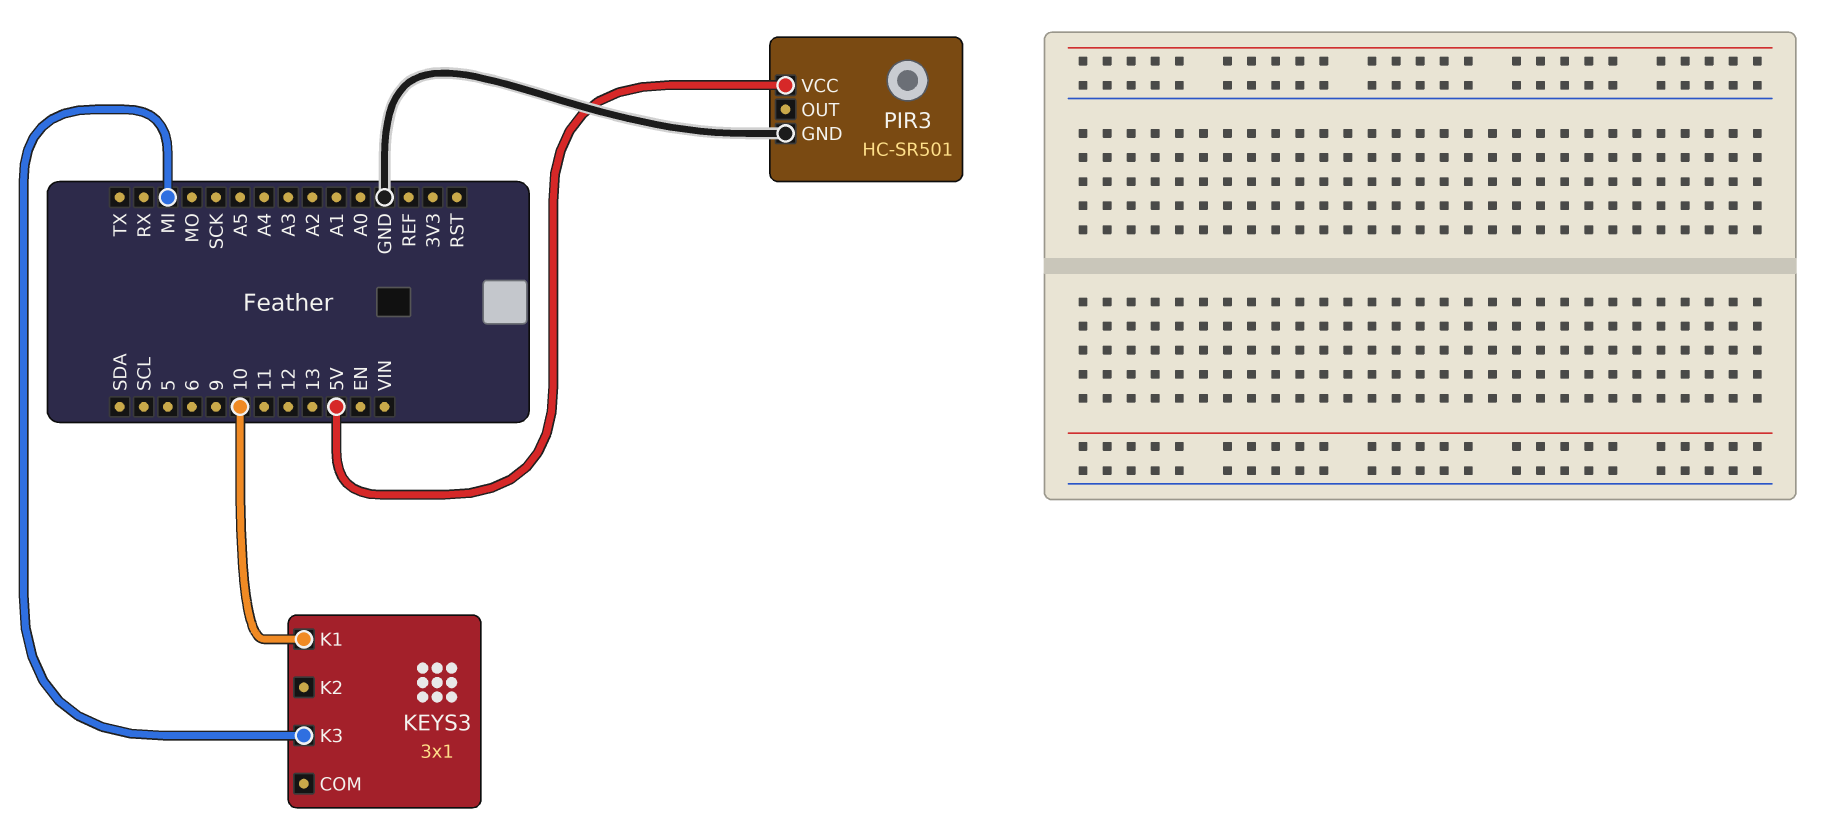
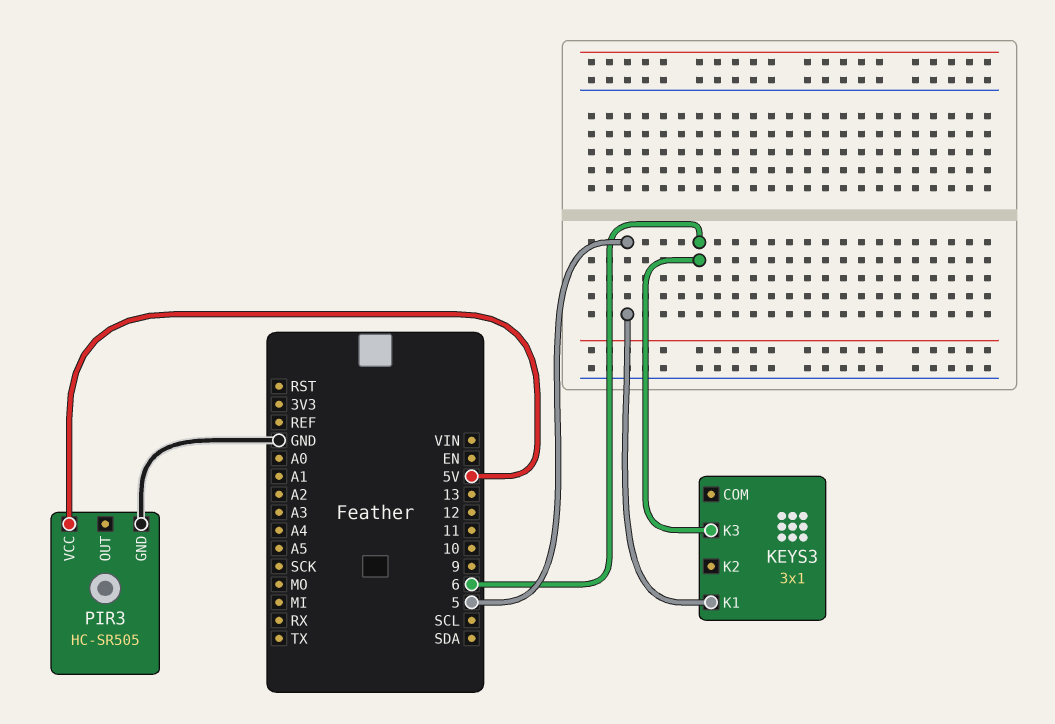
KEYS3 pin K1: 10 -> 5
KEYS3 pin K3: MI -> 6
PIR3: HC-SR501 -> HC-SR505

